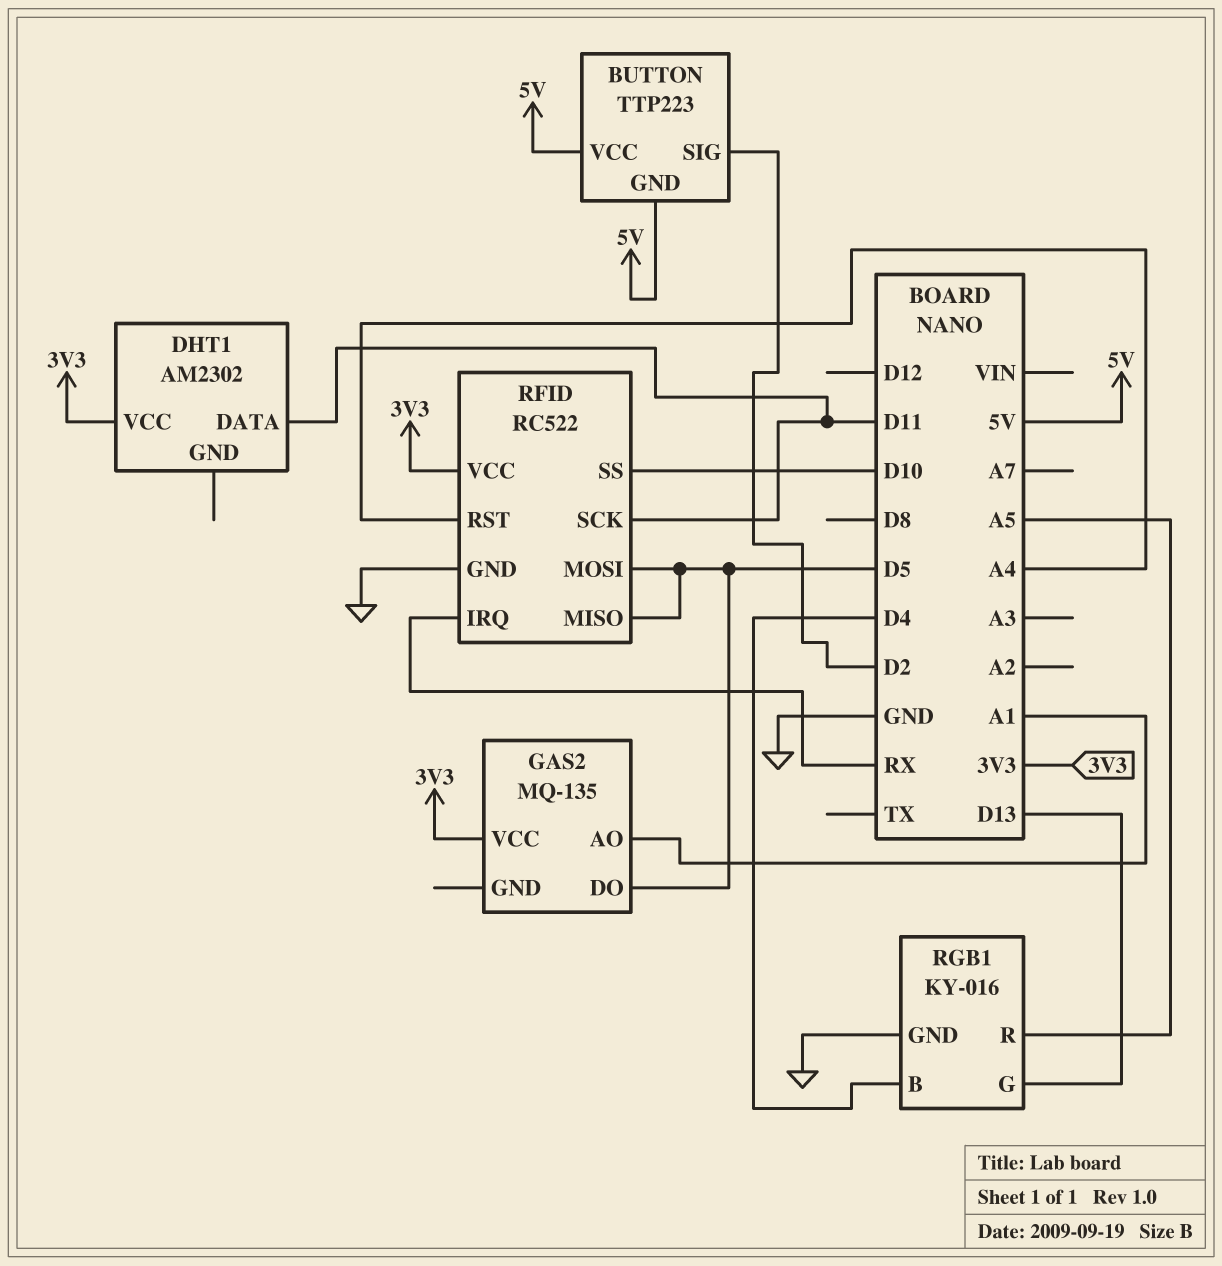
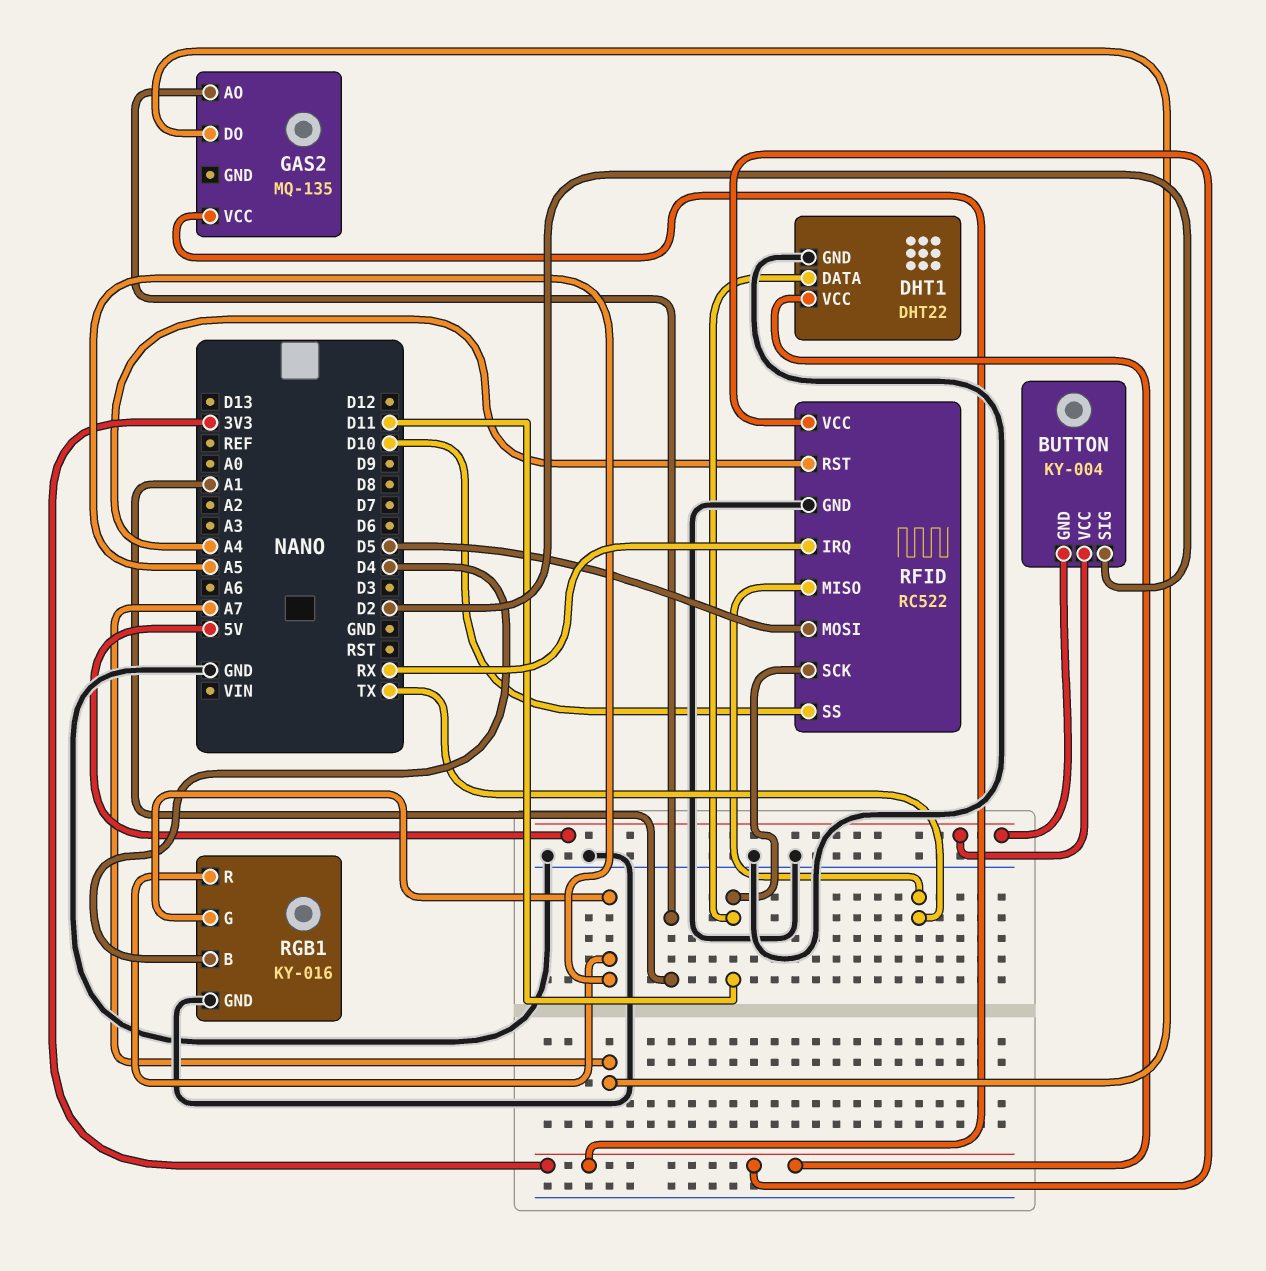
BUTTON: TTP223 -> KY-004
DHT1: AM2302 -> DHT22
DHT1 pin GND: none -> GND
GAS2 pin DO: D5 -> A7
RFID pin MISO: D5 -> TX
RGB1 pin G: D13 -> A5

